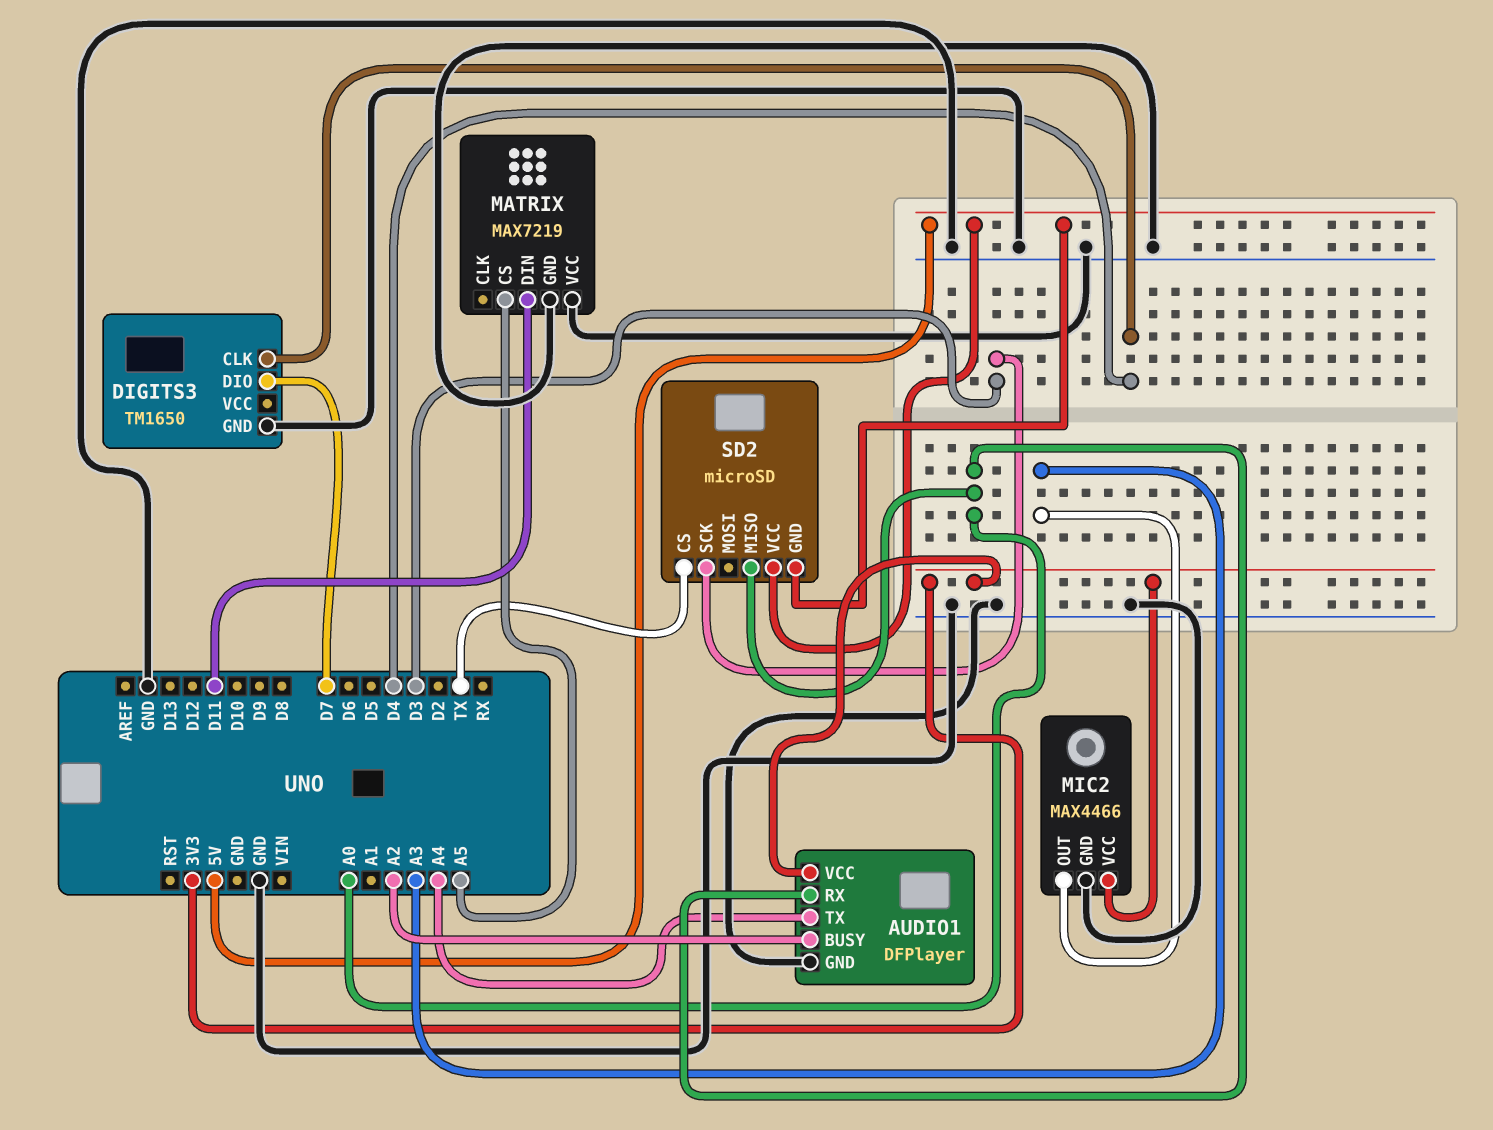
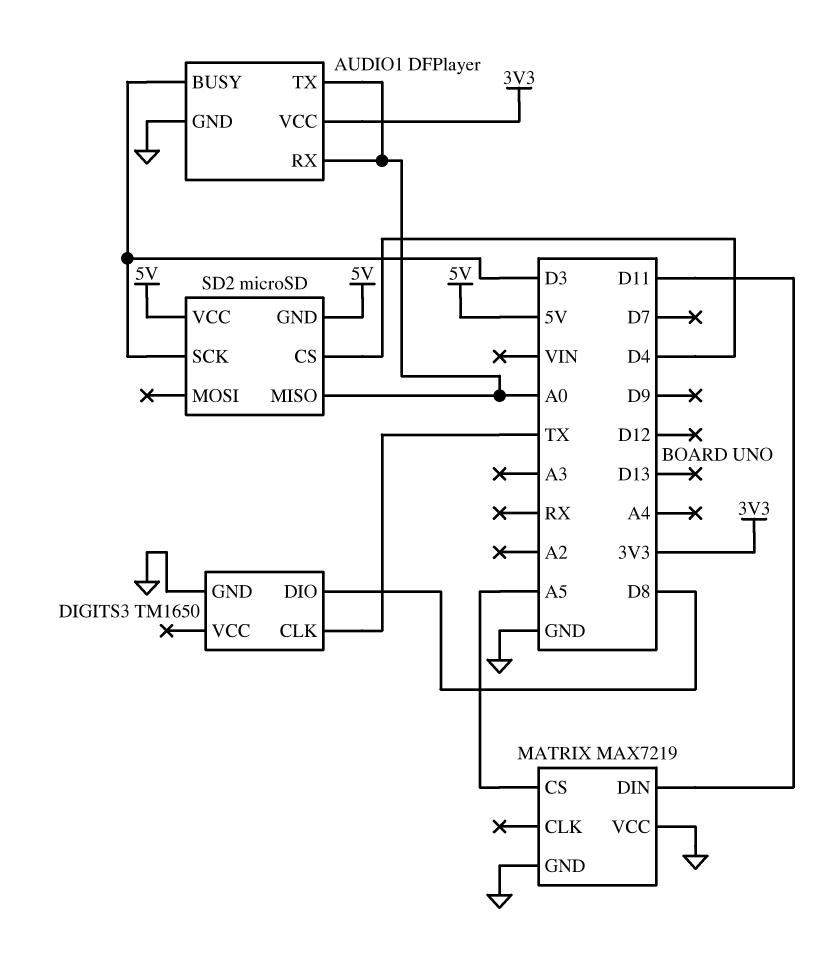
AUDIO1 pin BUSY: A2 -> D3
AUDIO1 pin TX: A4 -> A0
DIGITS3 pin CLK: D4 -> TX
DIGITS3 pin DIO: D7 -> D8
MIC2: MAX4466 -> none
MIC2 pin GND: GND -> none
MIC2 pin OUT: A3 -> none
MIC2 pin VCC: 3V3 -> none
SD2 pin CS: TX -> D4

